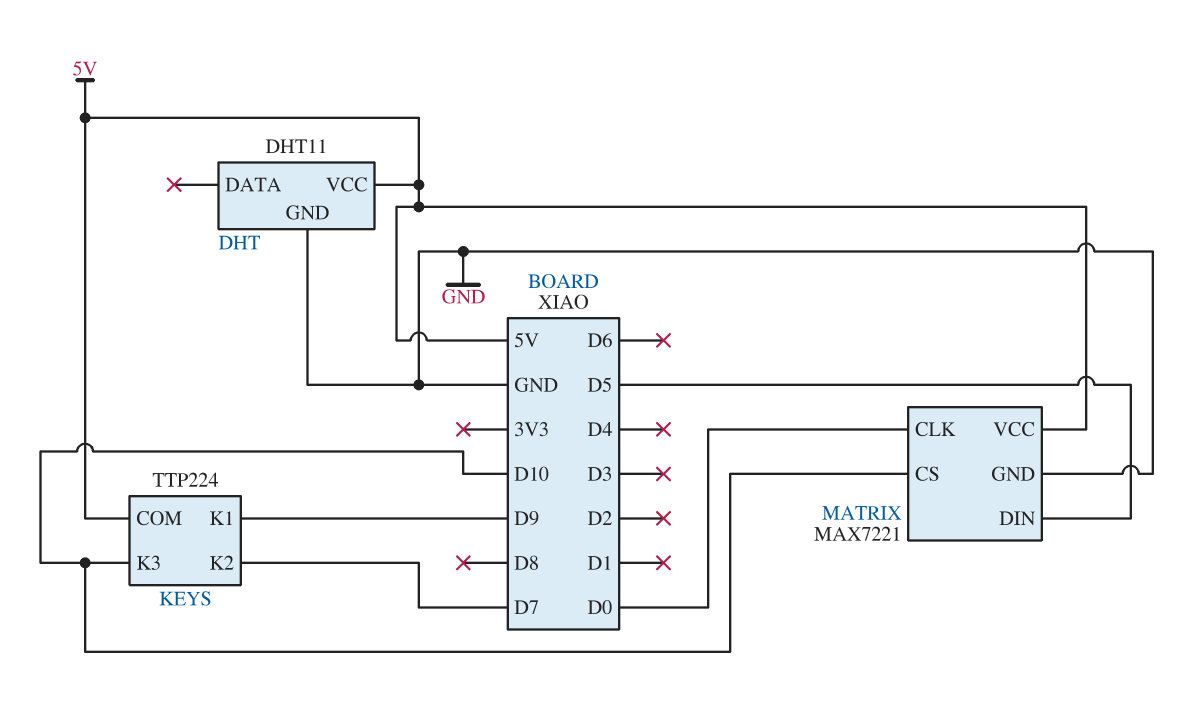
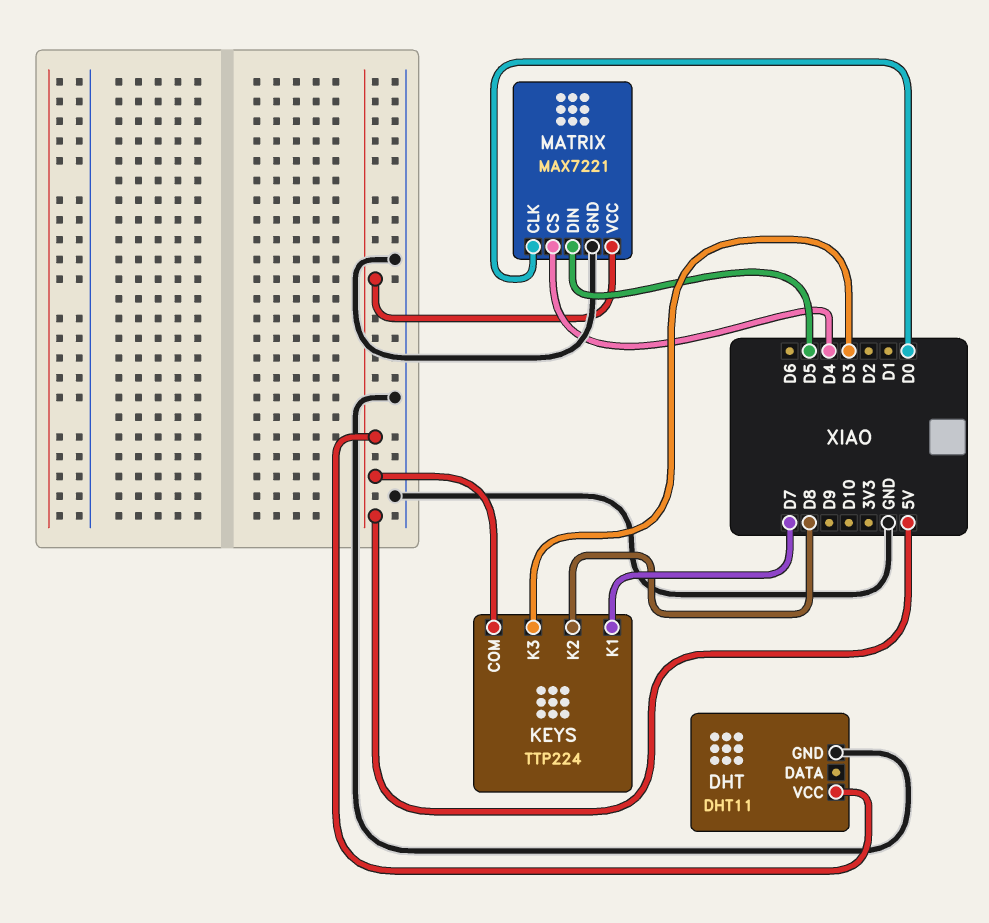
KEYS pin K1: D9 -> D7
KEYS pin K2: D7 -> D8
KEYS pin K3: D10 -> D3
MATRIX pin CS: D10 -> D4

